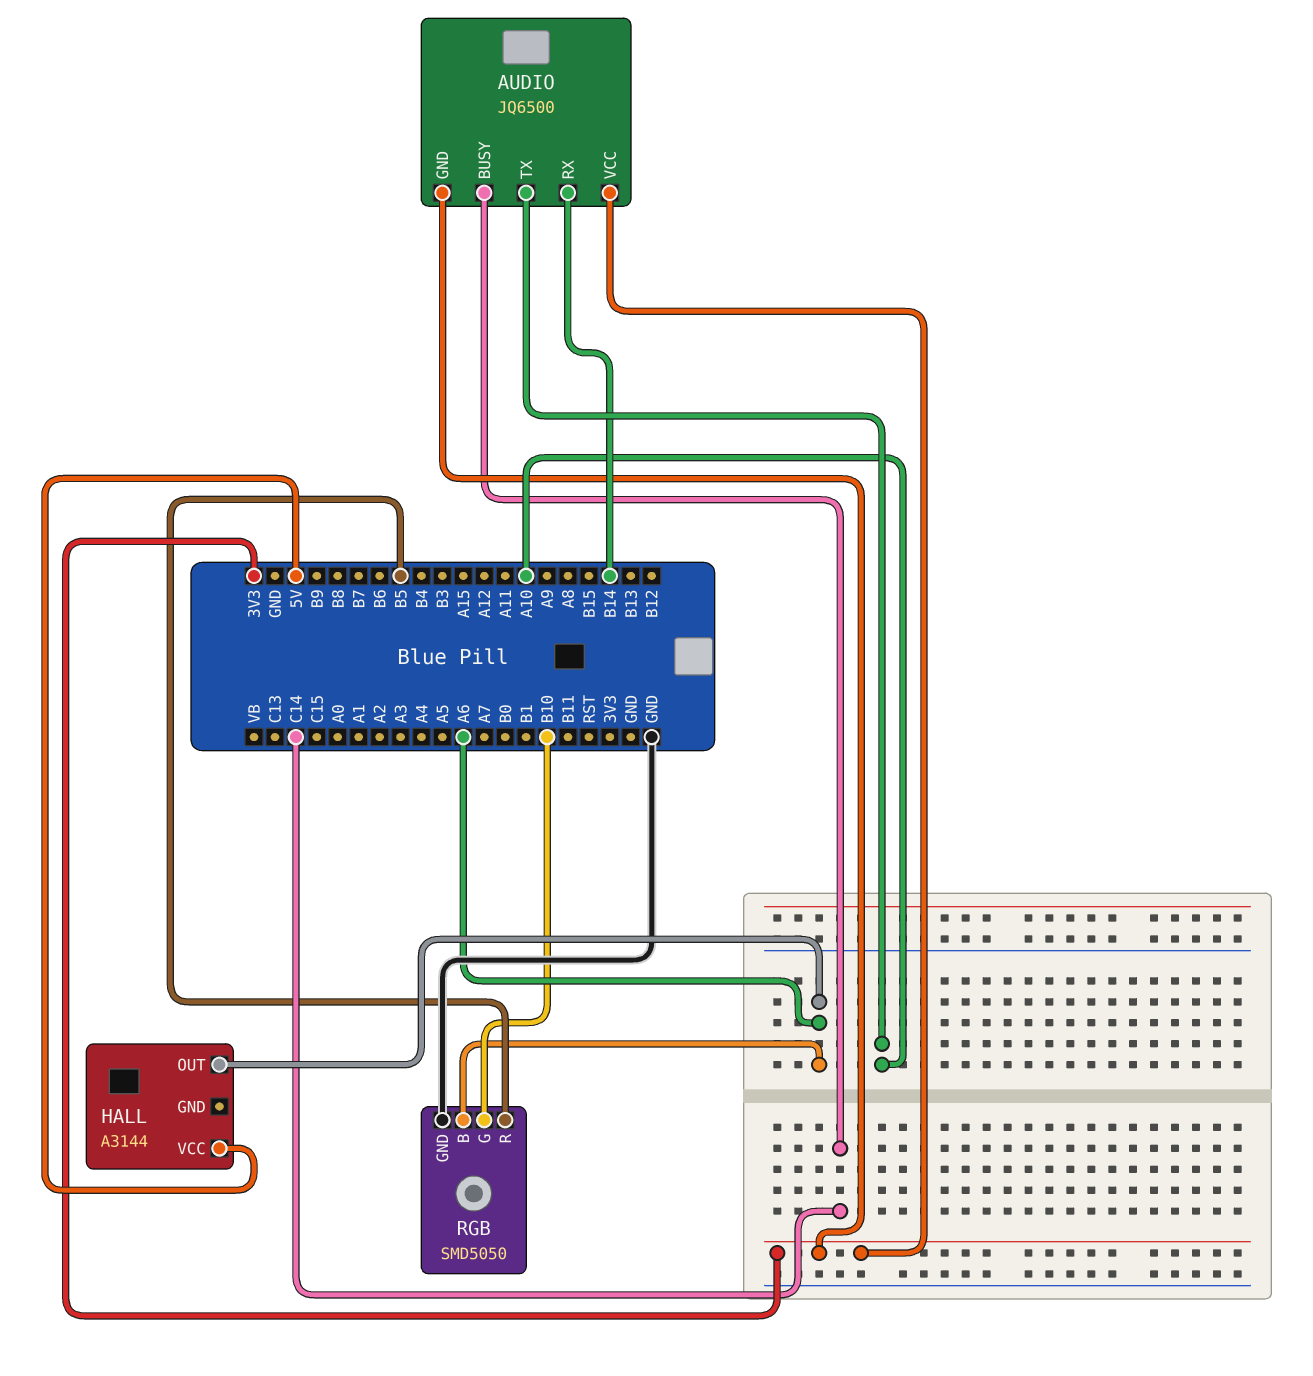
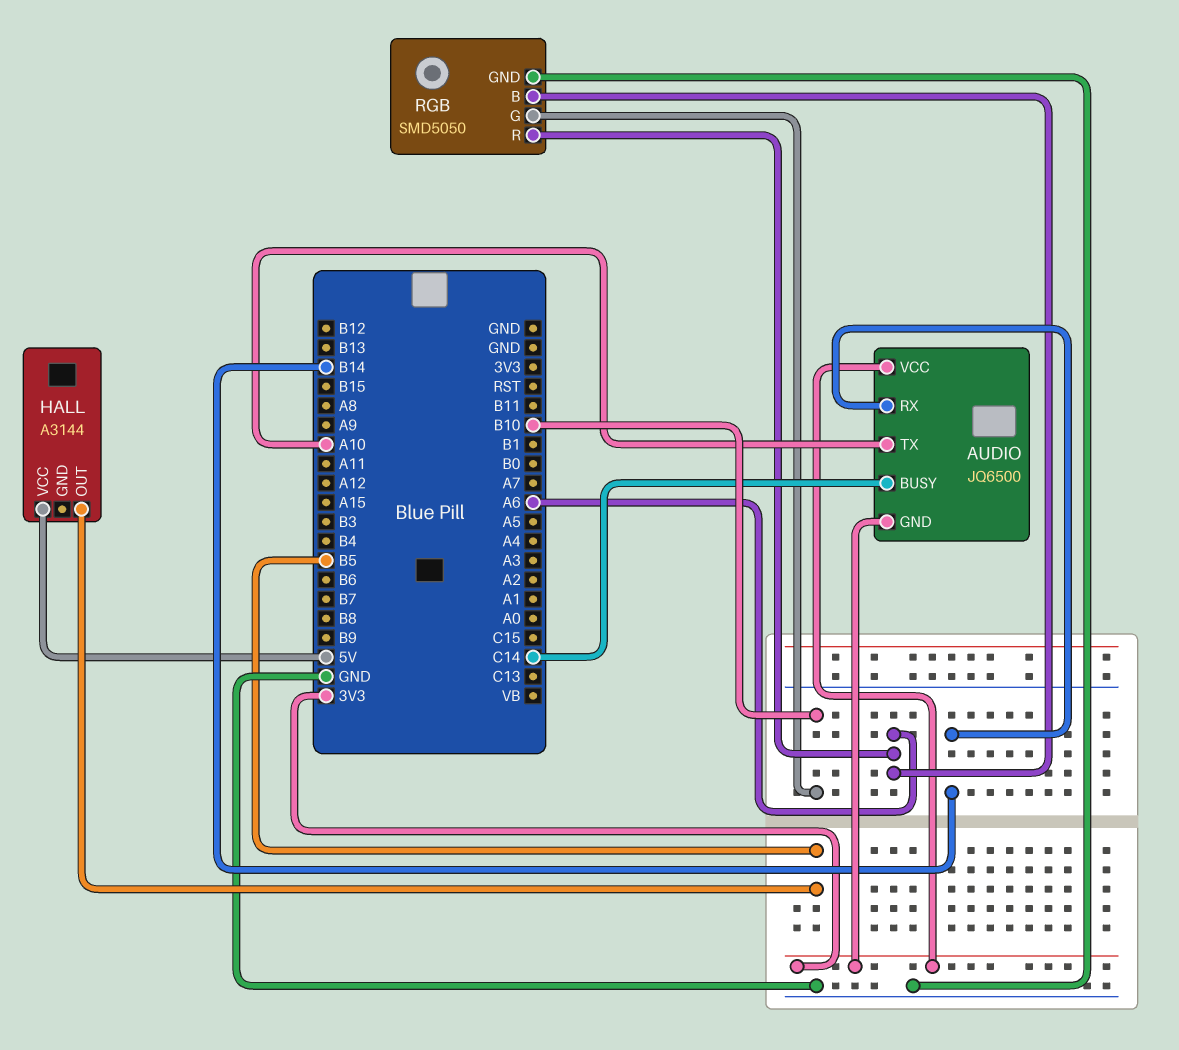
HALL pin OUT: A6 -> B5
RGB pin R: B5 -> A6

